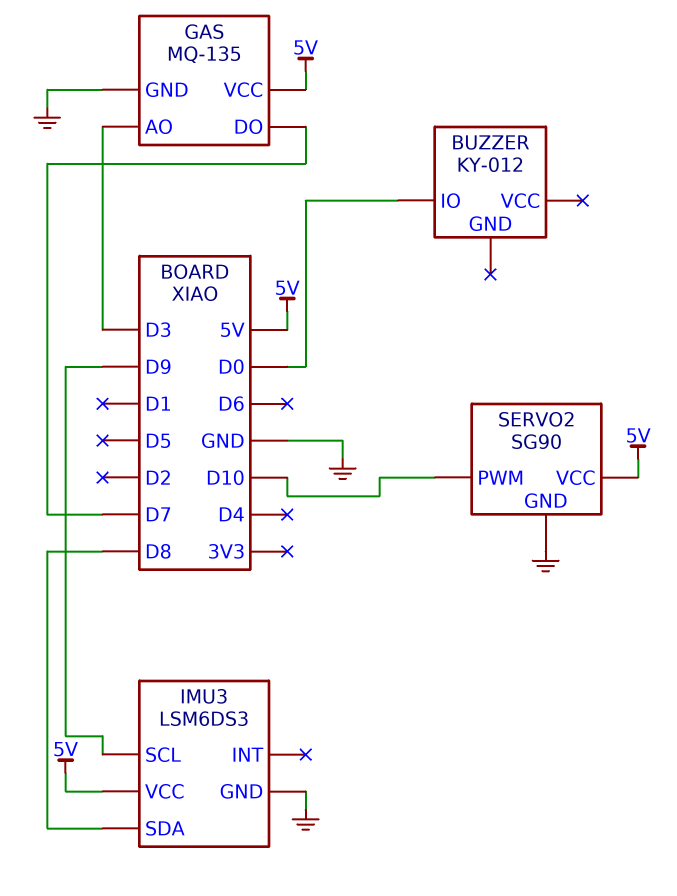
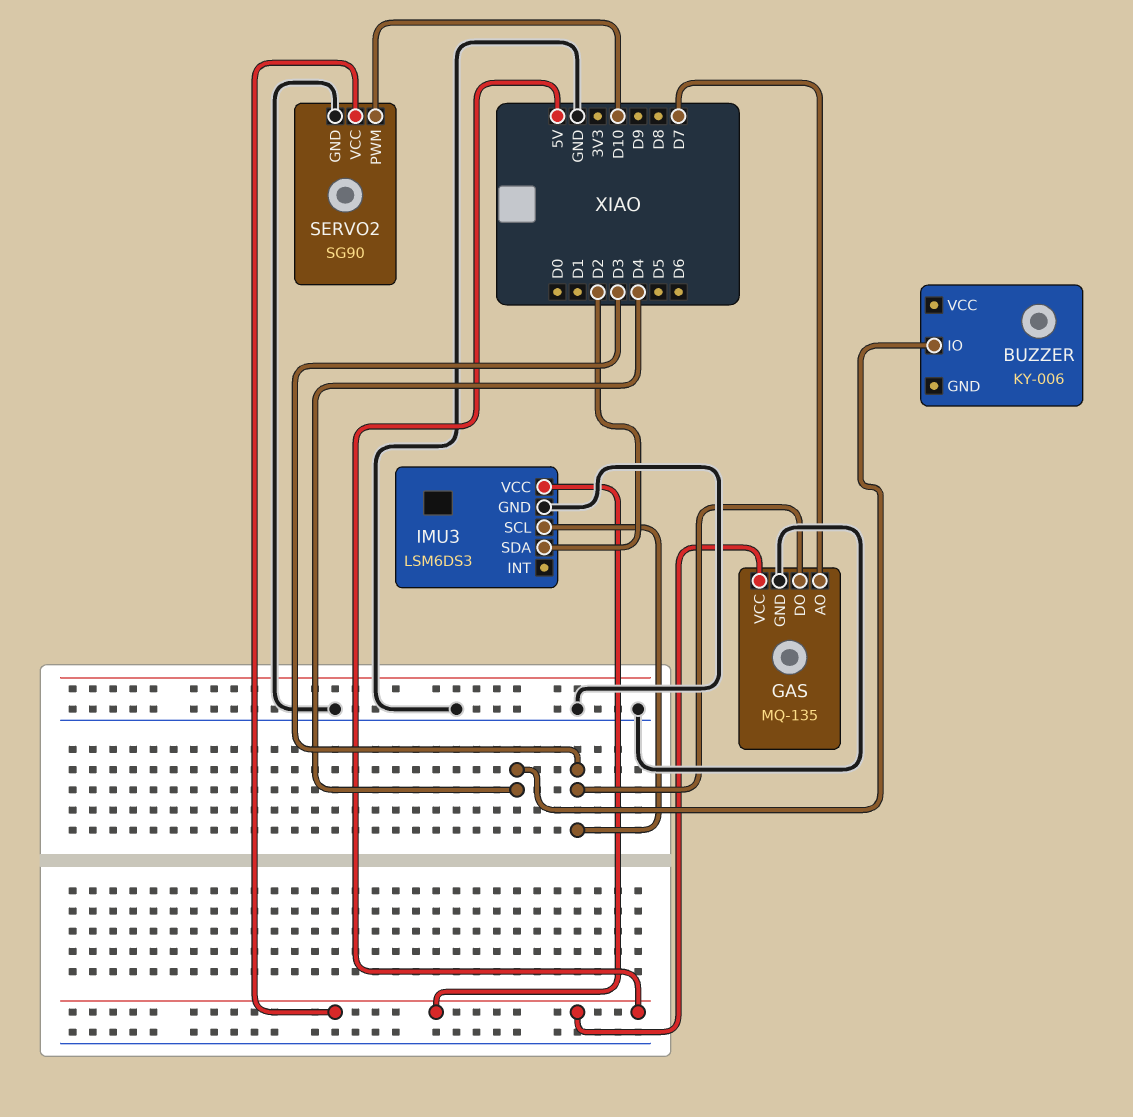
BUZZER: KY-012 -> KY-006
BUZZER pin IO: D0 -> D4
GAS pin AO: D3 -> D7
GAS pin DO: D7 -> D3
IMU3 pin SCL: D9 -> D3
IMU3 pin SDA: D8 -> D2

